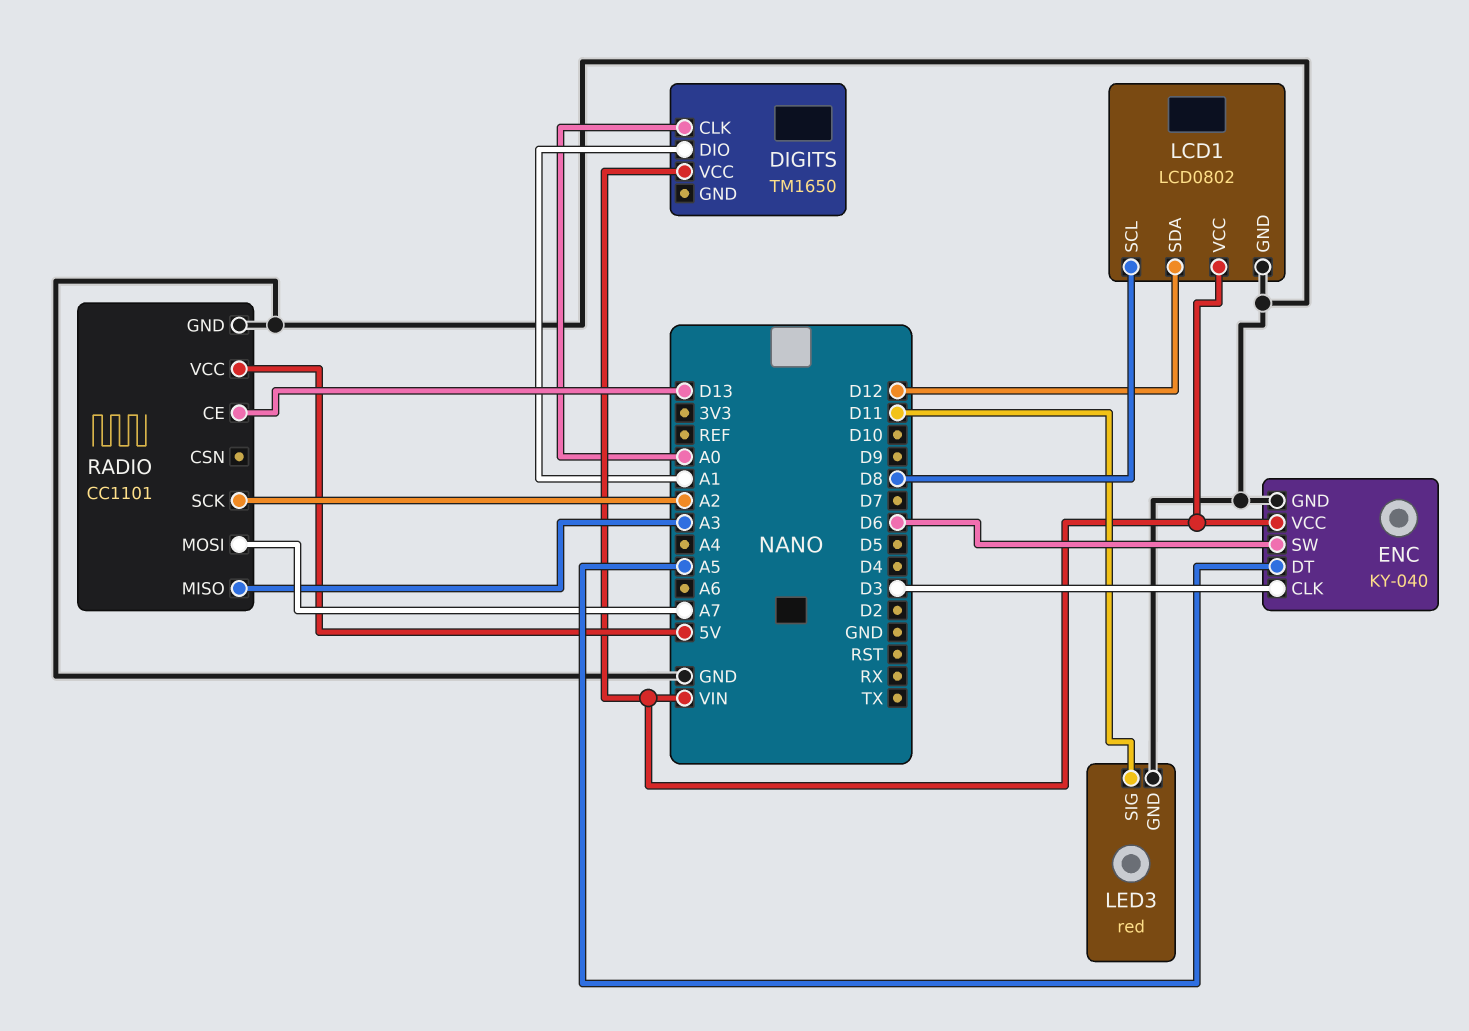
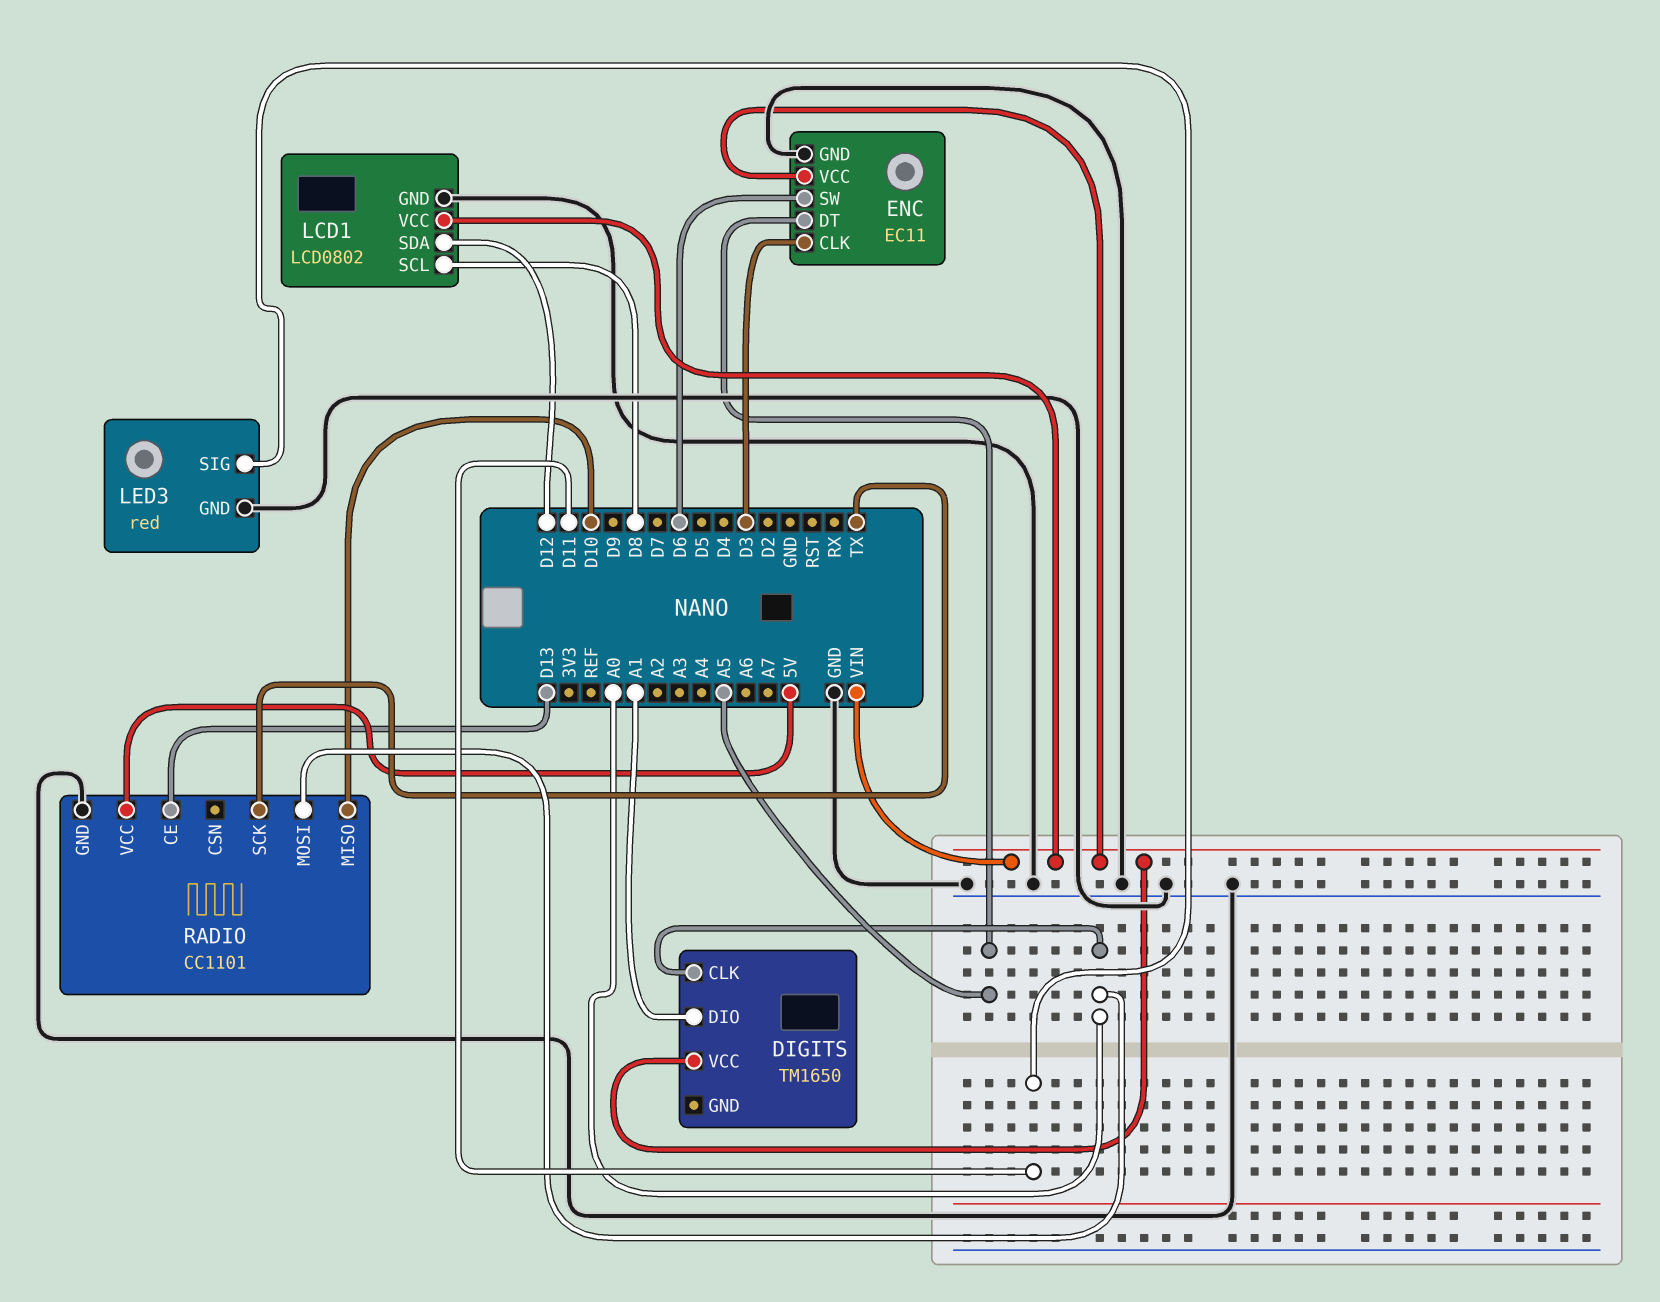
ENC: KY-040 -> EC11
RADIO pin MISO: A3 -> D10
RADIO pin MOSI: A7 -> A0
RADIO pin SCK: A2 -> TX

